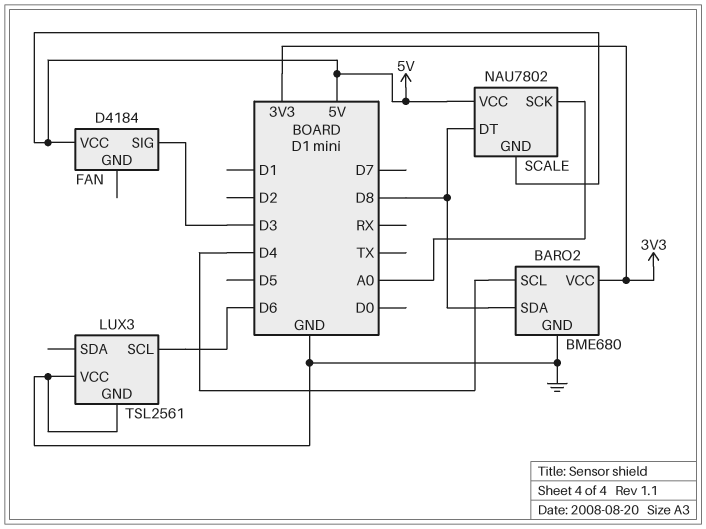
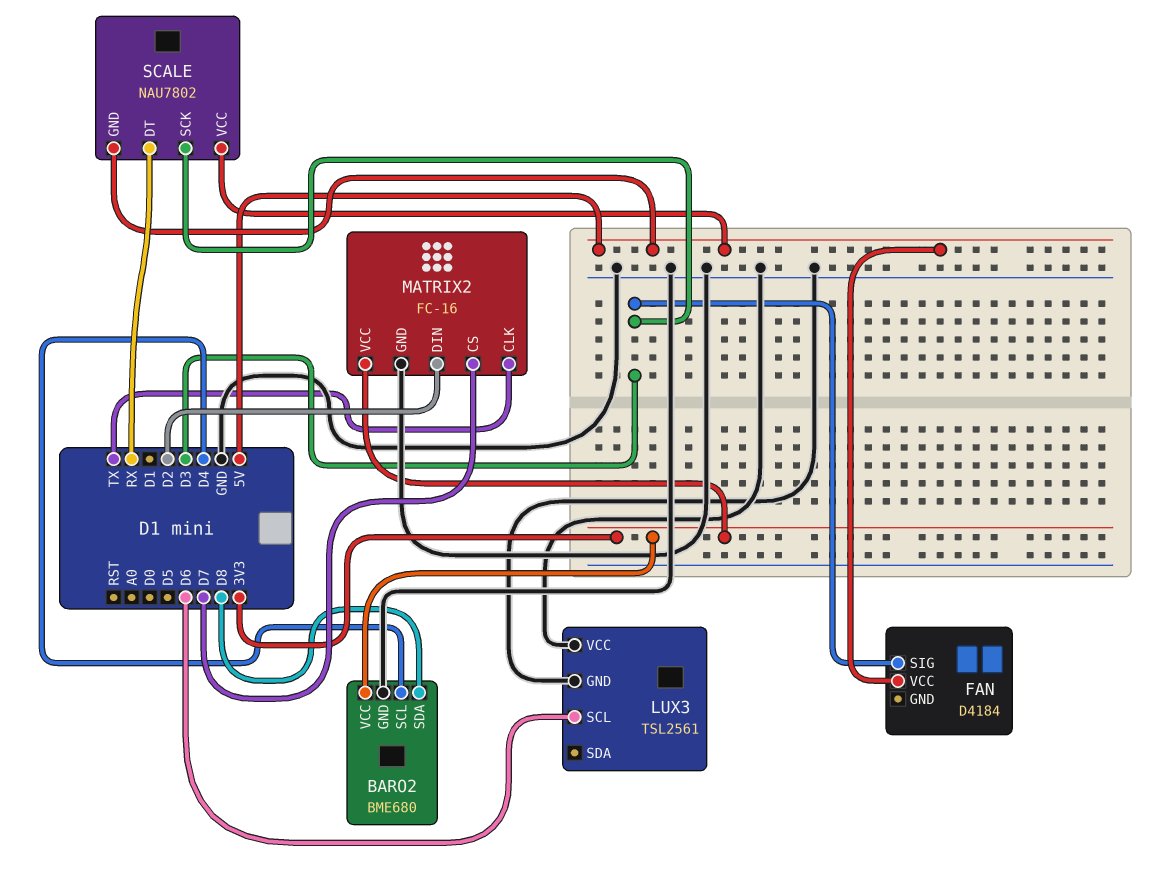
MATRIX2: none -> FC-16
MATRIX2 pin CLK: none -> TX
MATRIX2 pin CS: none -> D7
MATRIX2 pin DIN: none -> D2
MATRIX2 pin GND: none -> GND
MATRIX2 pin VCC: none -> 3V3
SCALE pin DT: D8 -> RX
SCALE pin SCK: A0 -> D3

